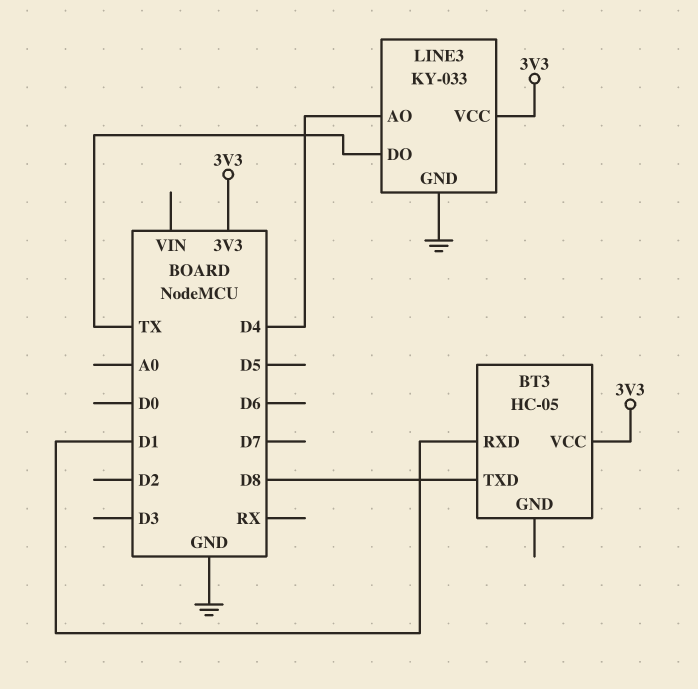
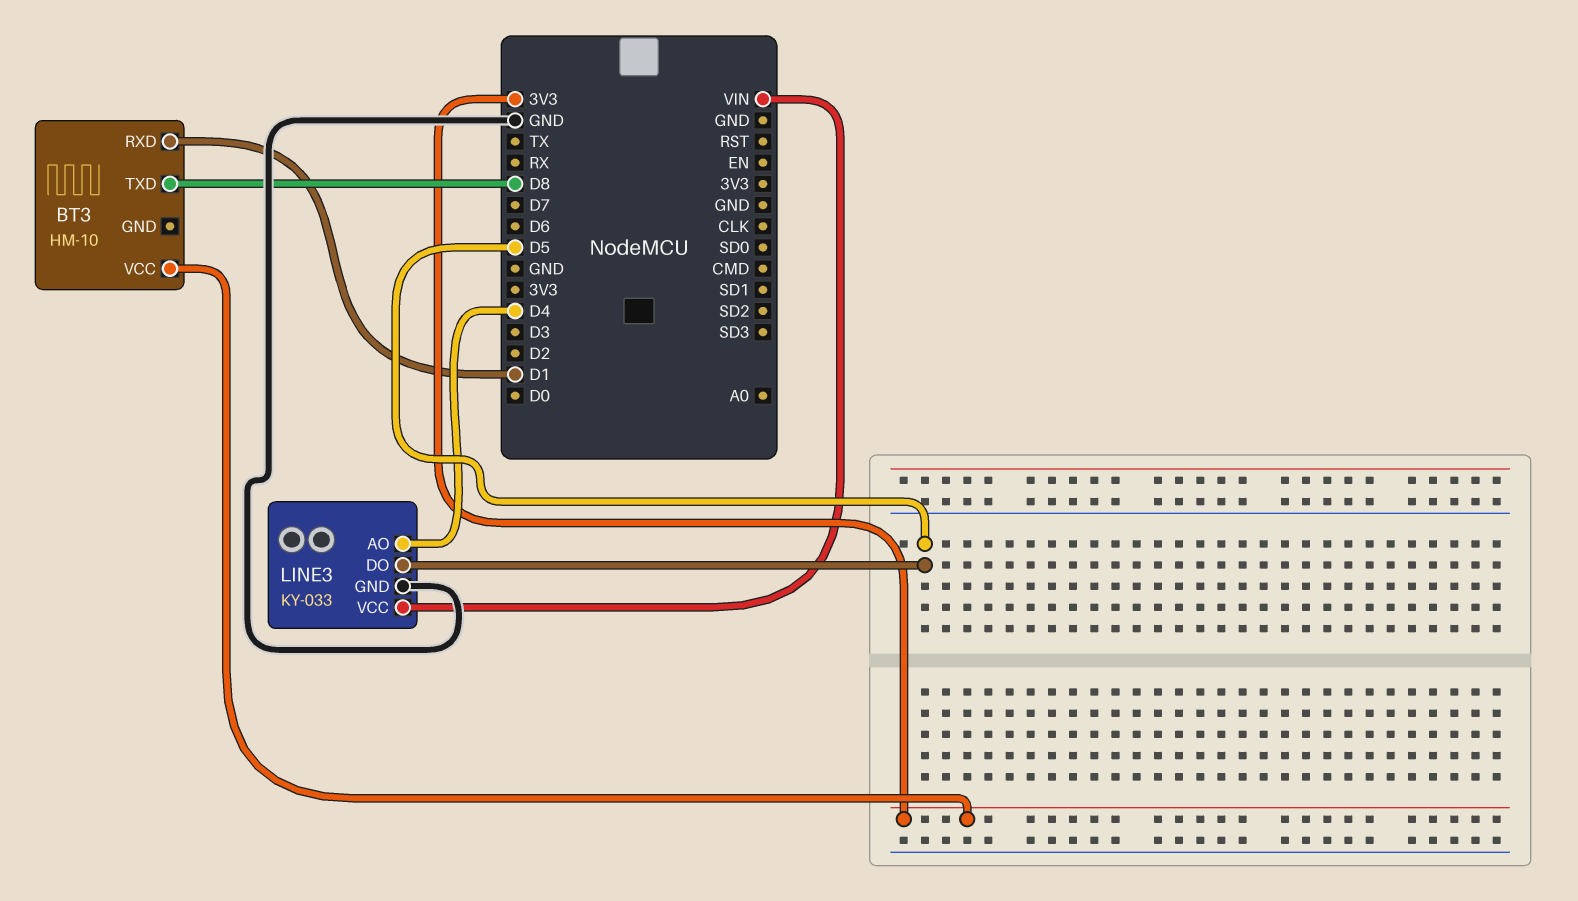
BT3: HC-05 -> HM-10
LINE3 pin DO: TX -> D5
LINE3 pin VCC: 3V3 -> VIN

